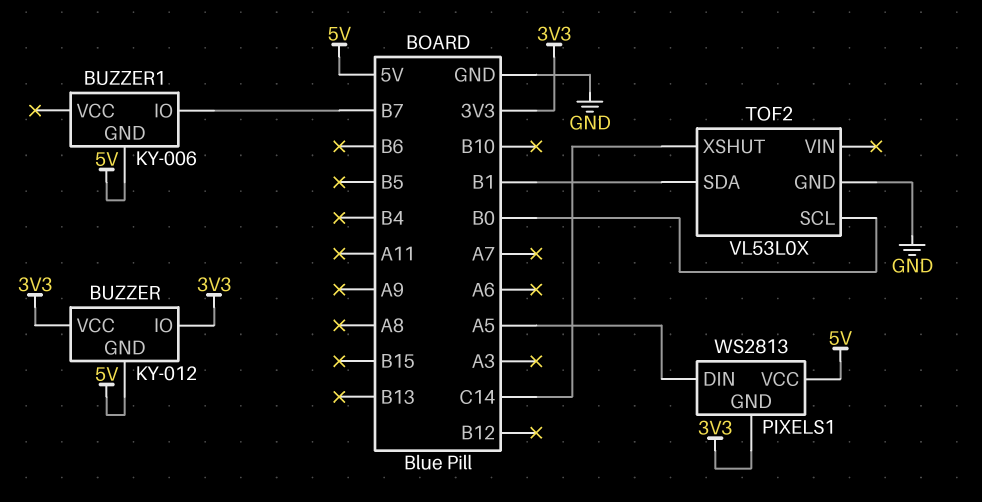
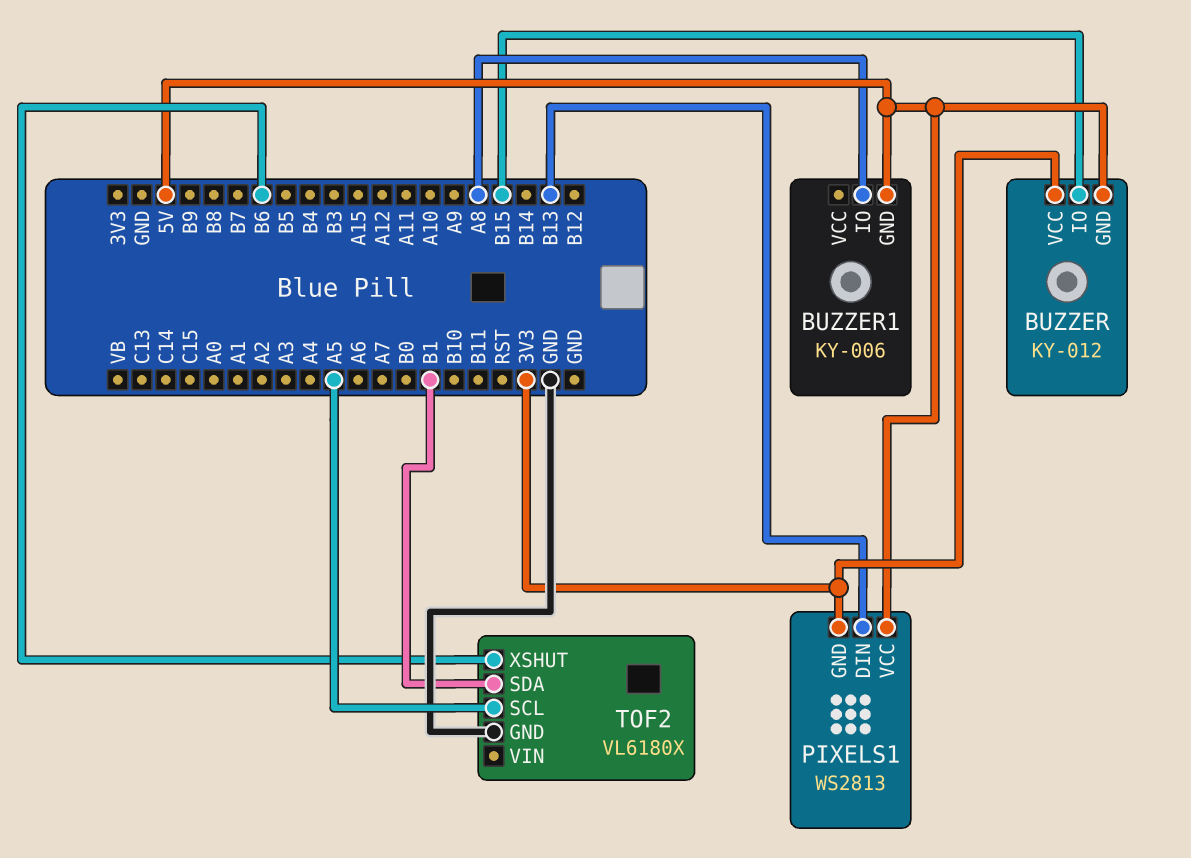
BUZZER pin IO: 3V3 -> B15
BUZZER1 pin IO: B7 -> A8
PIXELS1 pin DIN: A5 -> B13
TOF2: VL53L0X -> VL6180X
TOF2 pin SCL: B0 -> A5
TOF2 pin XSHUT: C14 -> B6

